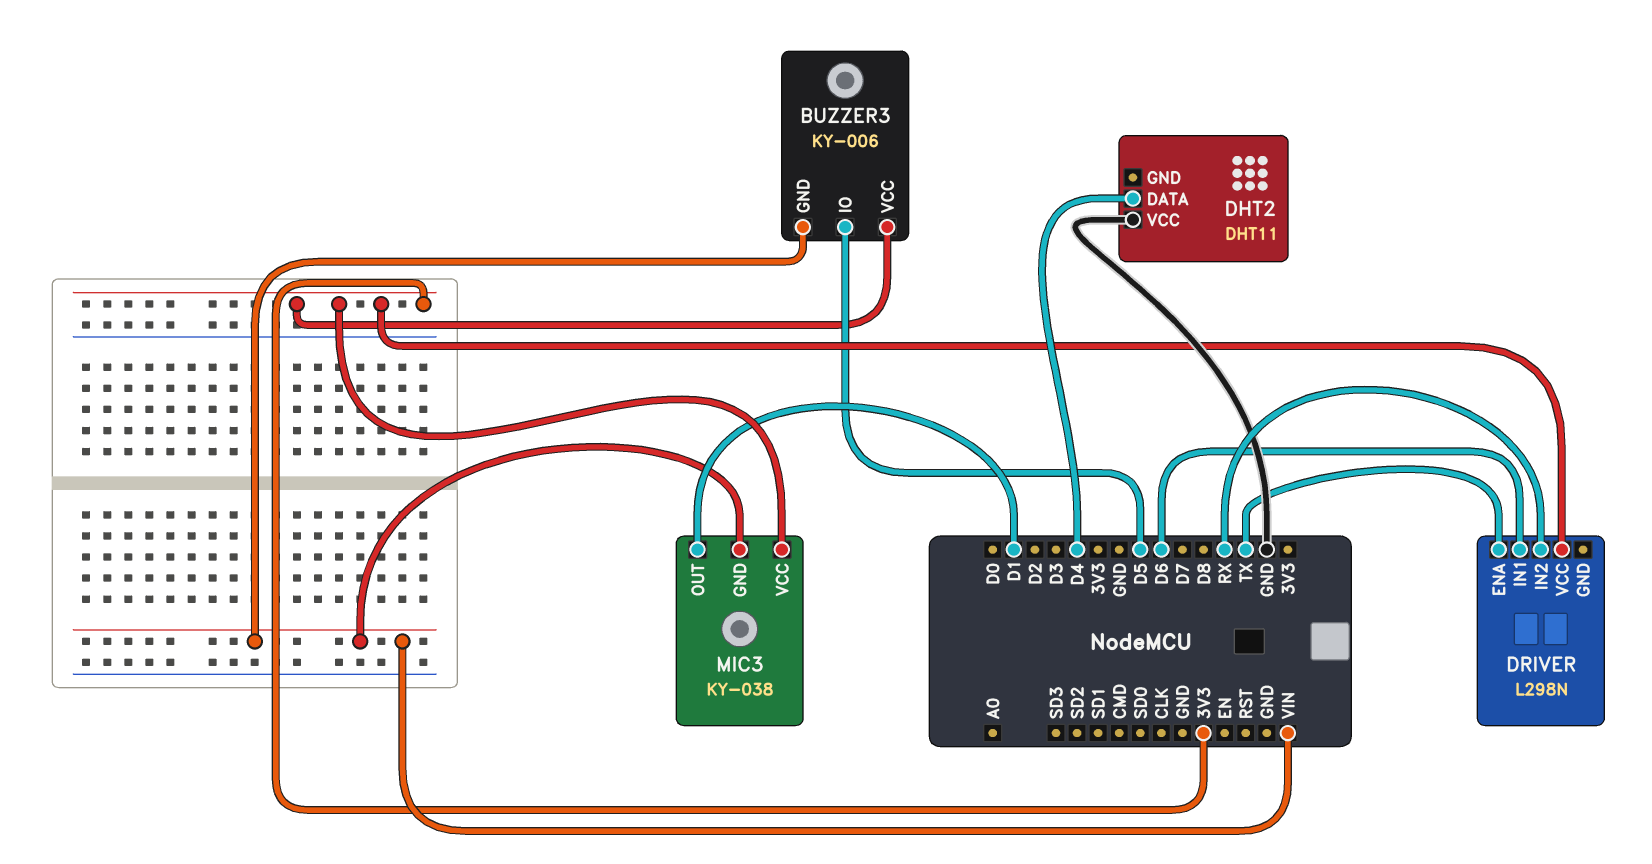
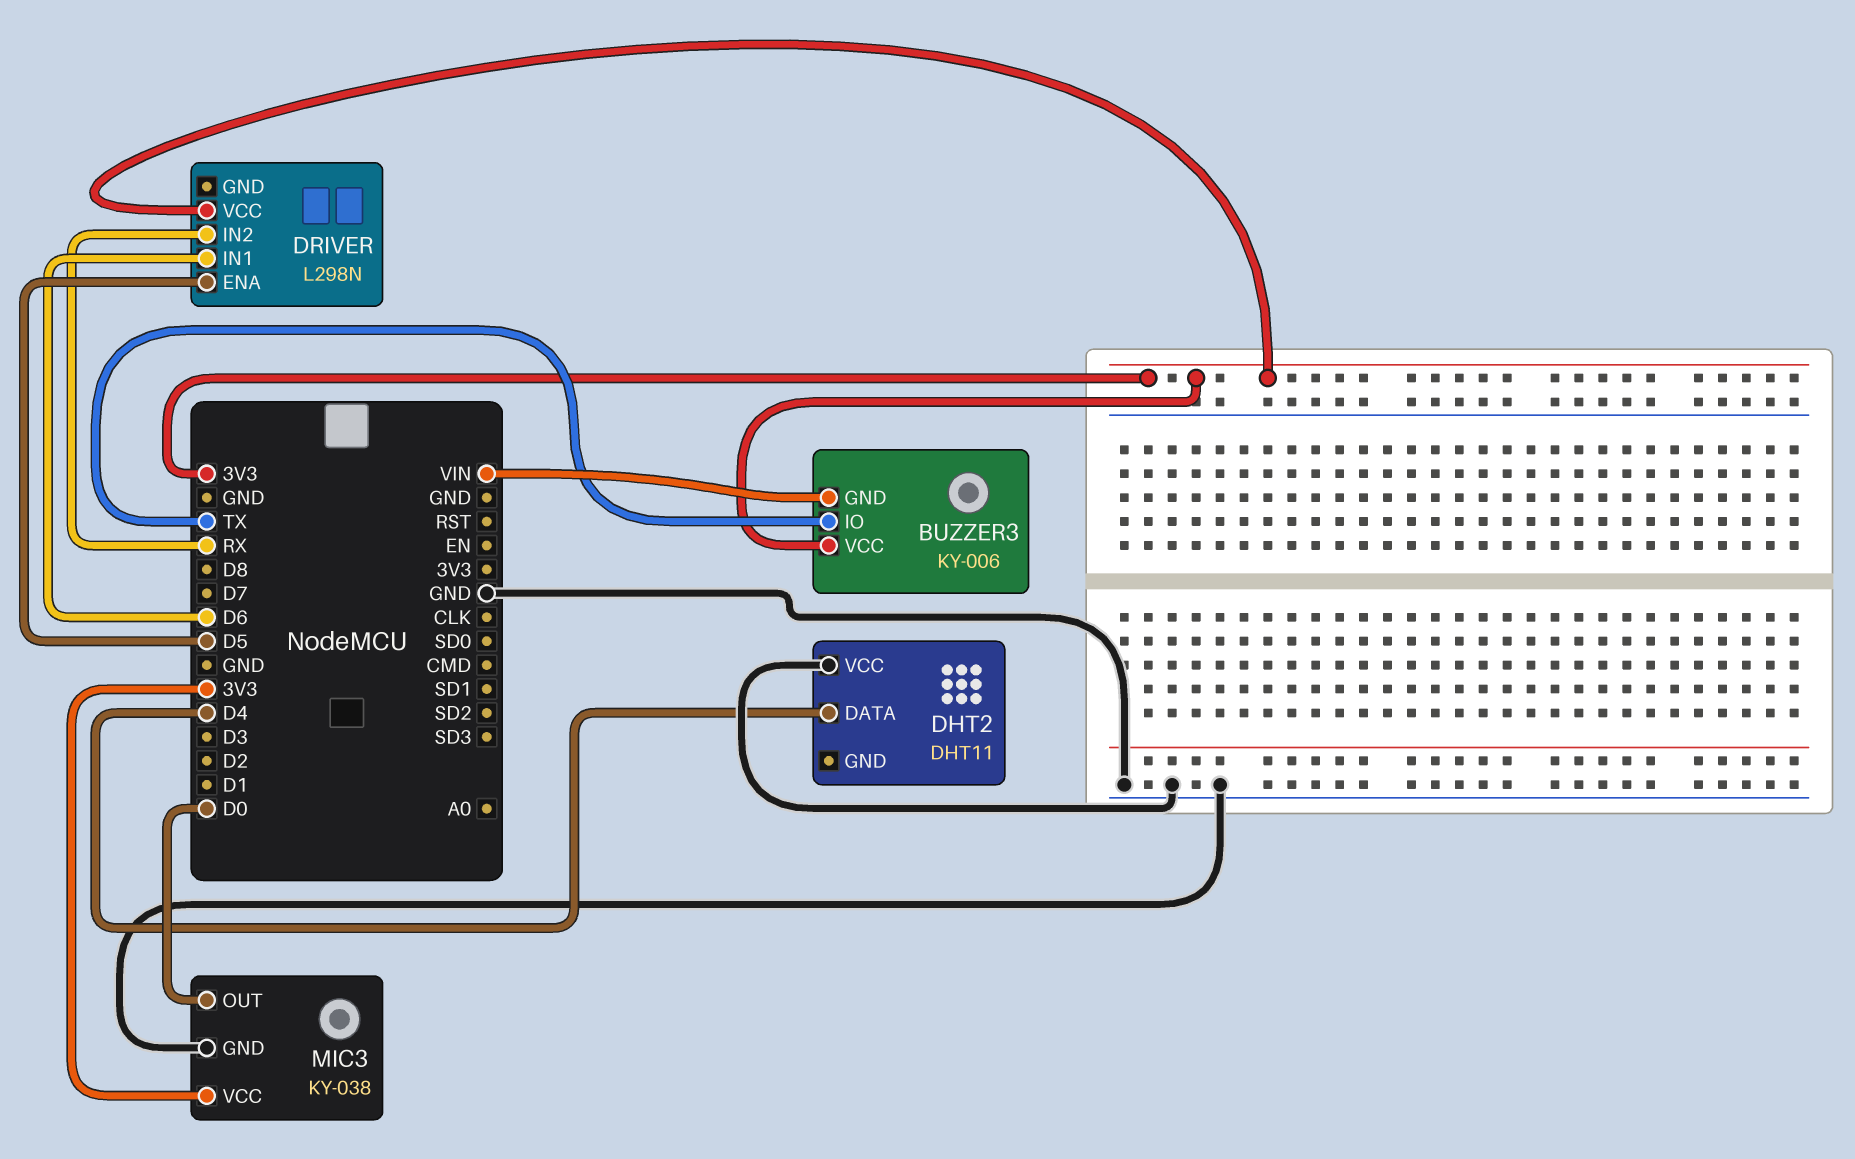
BUZZER3 pin IO: D5 -> TX
DRIVER pin ENA: TX -> D5
MIC3 pin GND: VIN -> GND
MIC3 pin OUT: D1 -> D0

